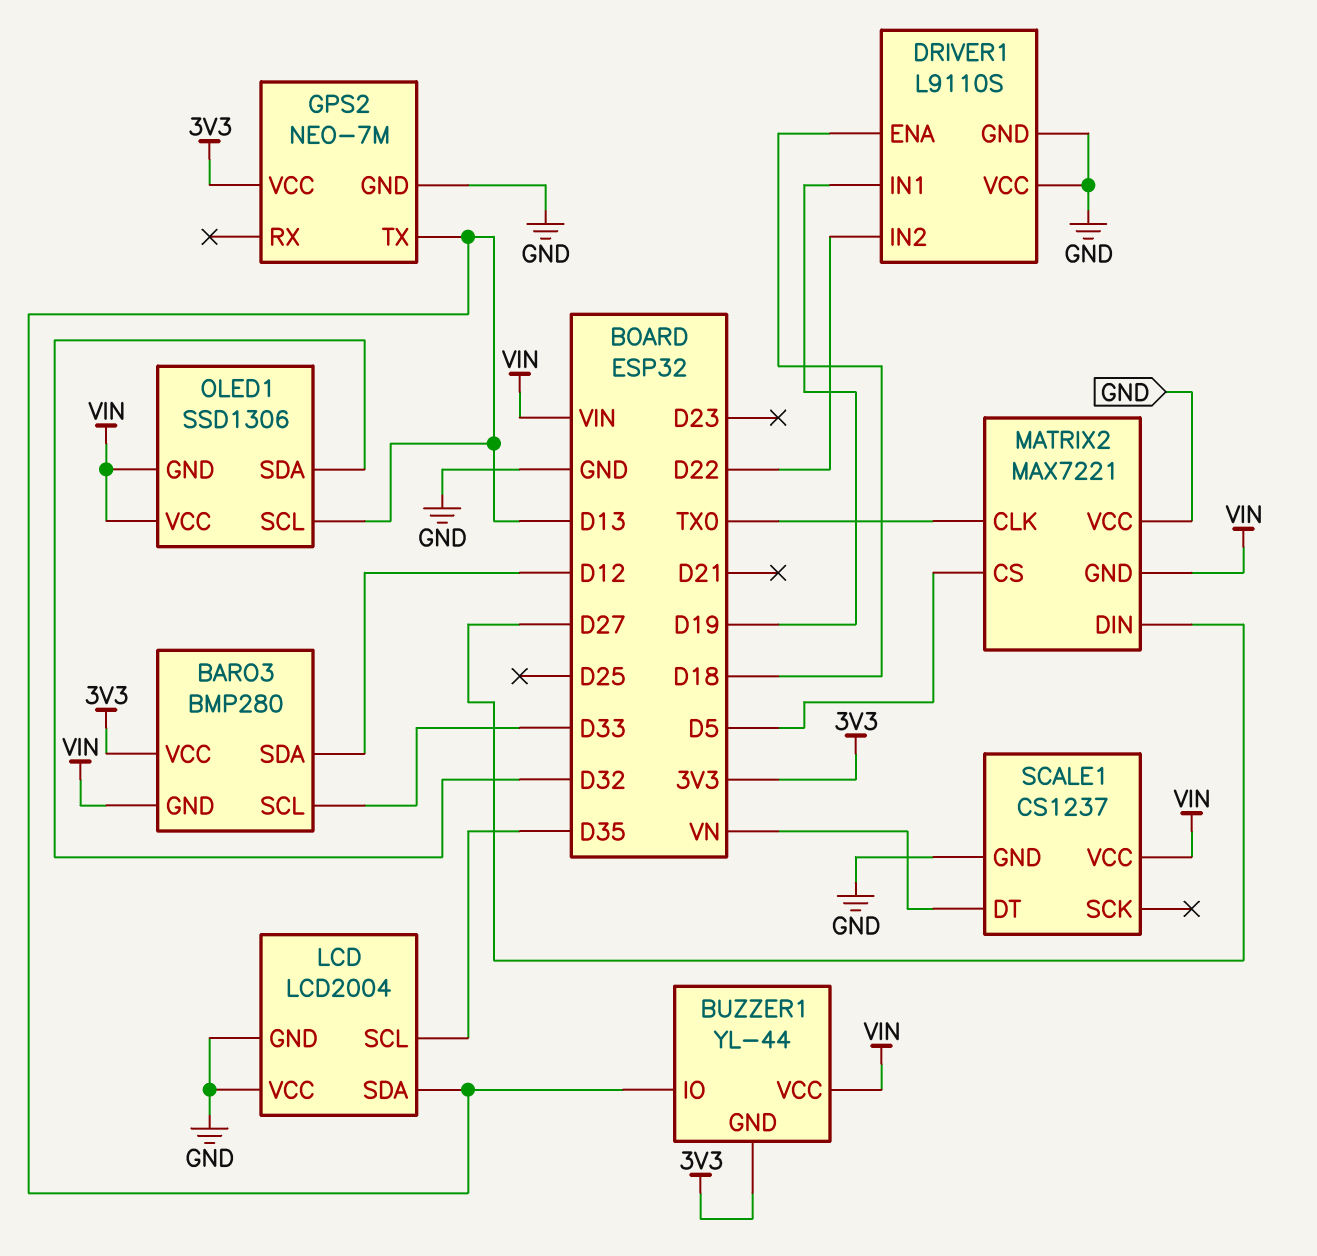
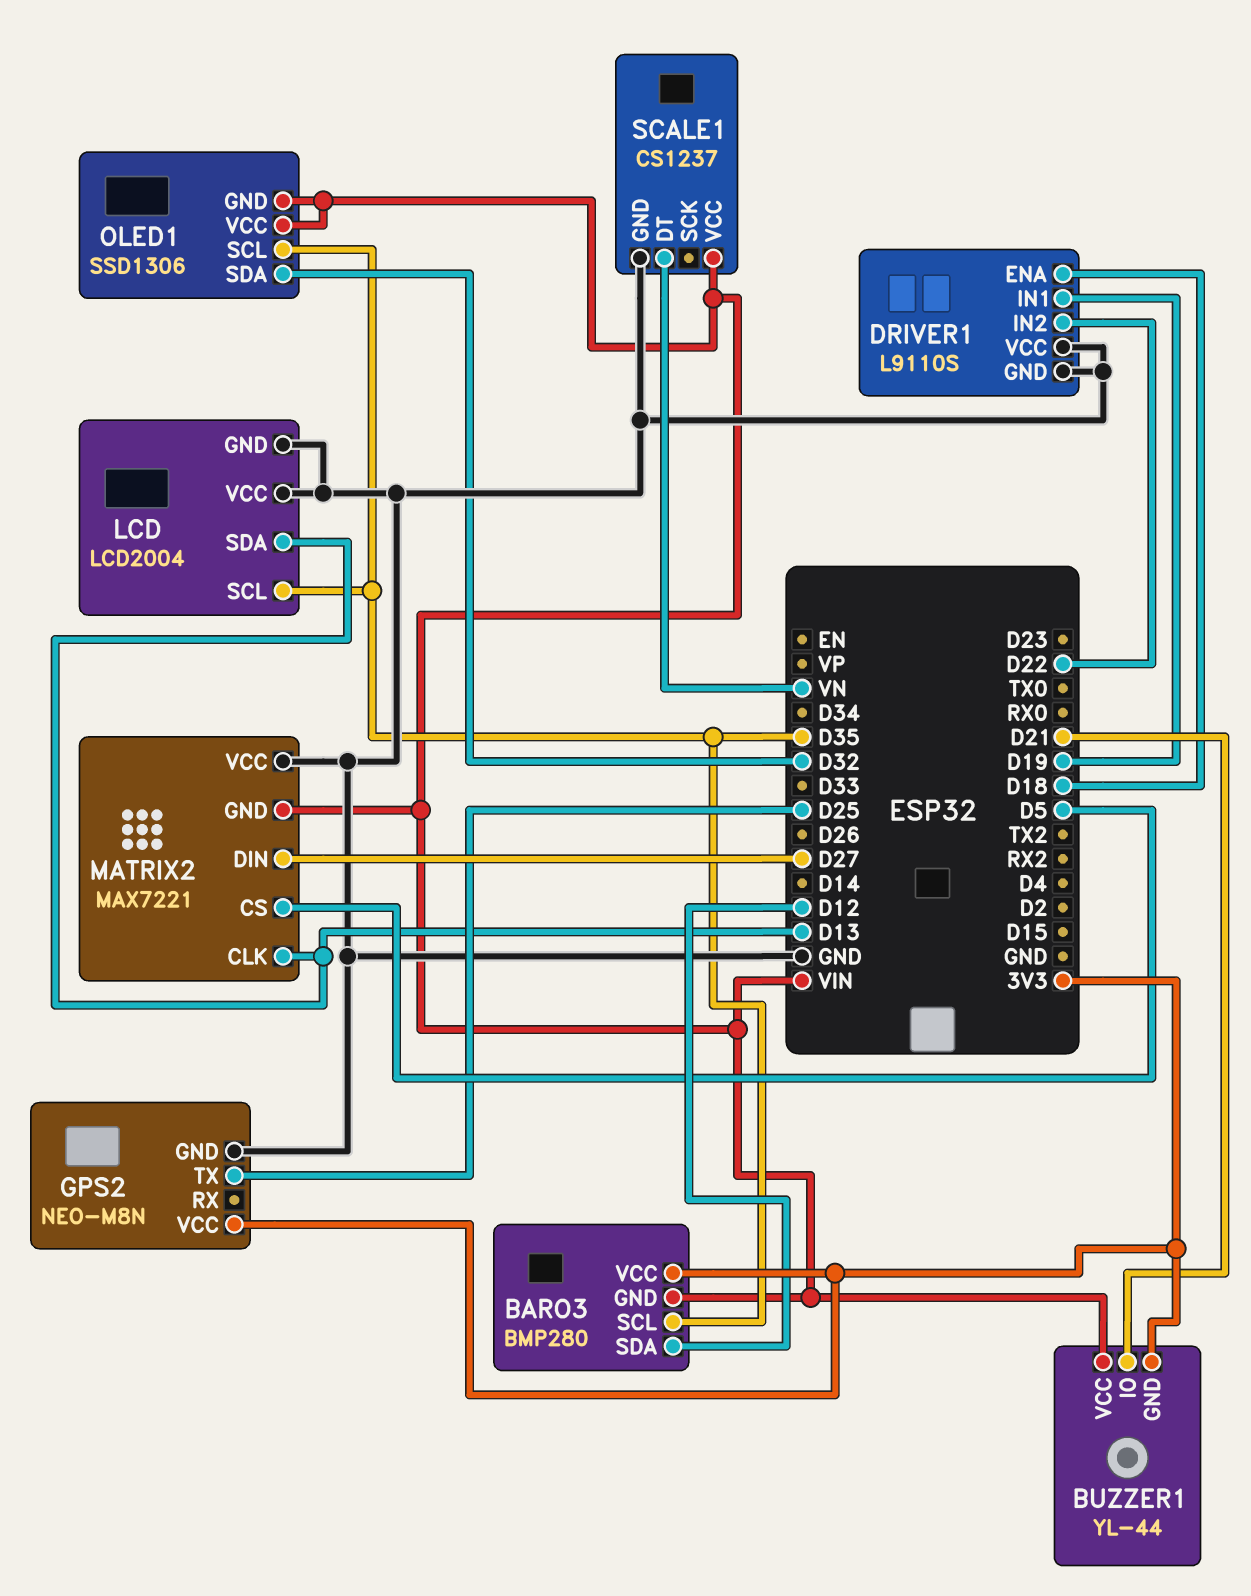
BARO3 pin SCL: D33 -> D35
BUZZER1 pin IO: D13 -> D21
GPS2: NEO-7M -> NEO-M8N
GPS2 pin TX: D13 -> D25
MATRIX2 pin CLK: TX0 -> D13
OLED1 pin SCL: D13 -> D35

